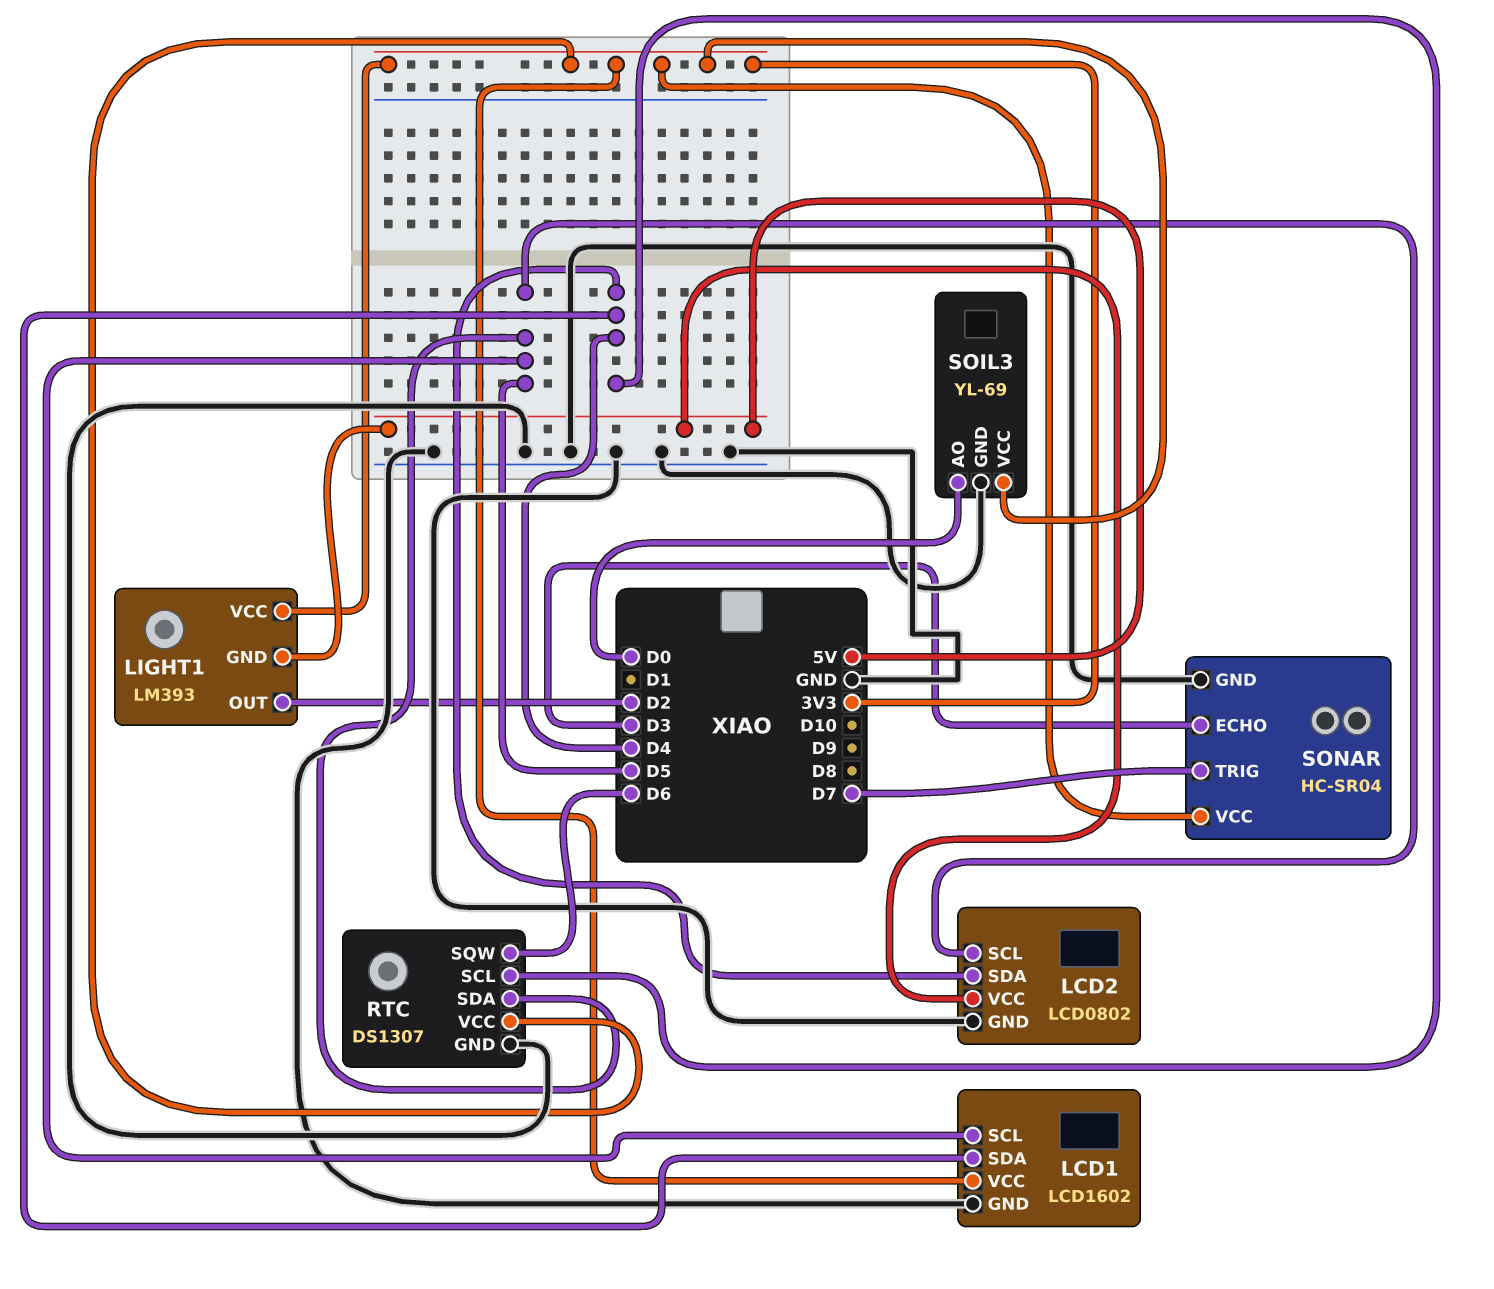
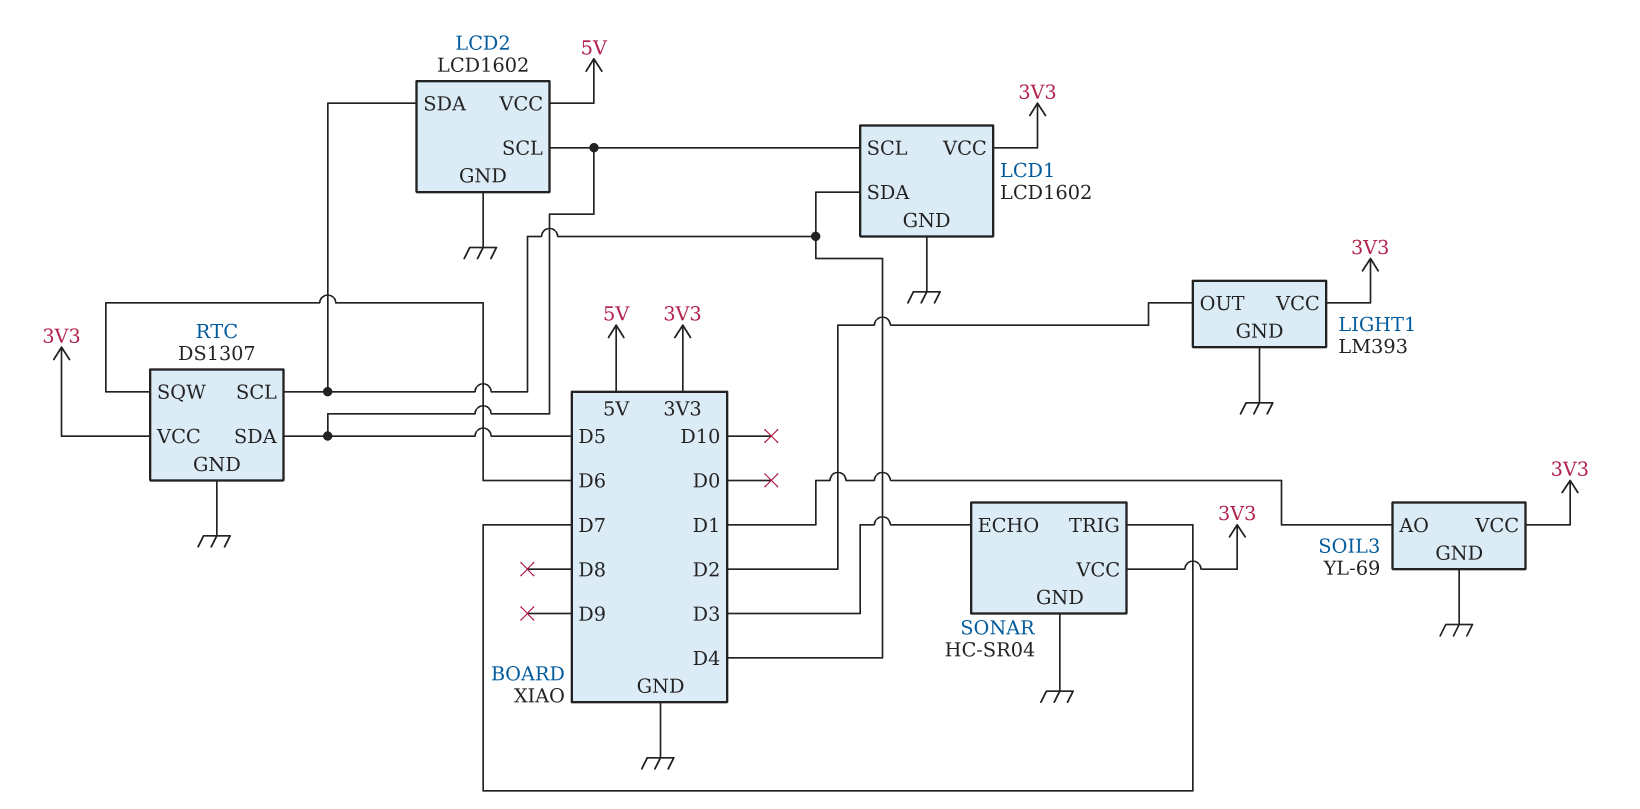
LCD2: LCD0802 -> LCD1602
LIGHT1 pin GND: 5V -> GND
SOIL3 pin AO: D0 -> D1

